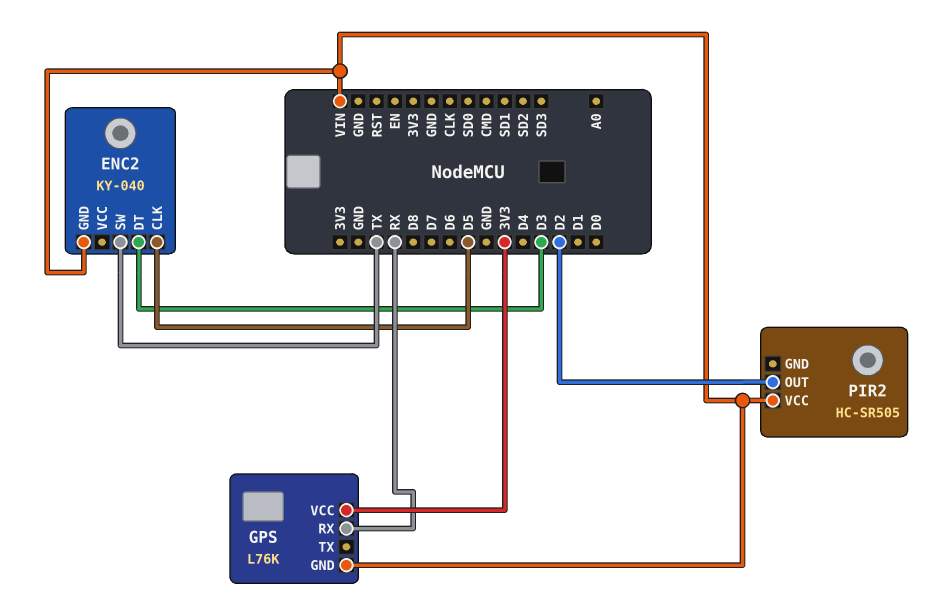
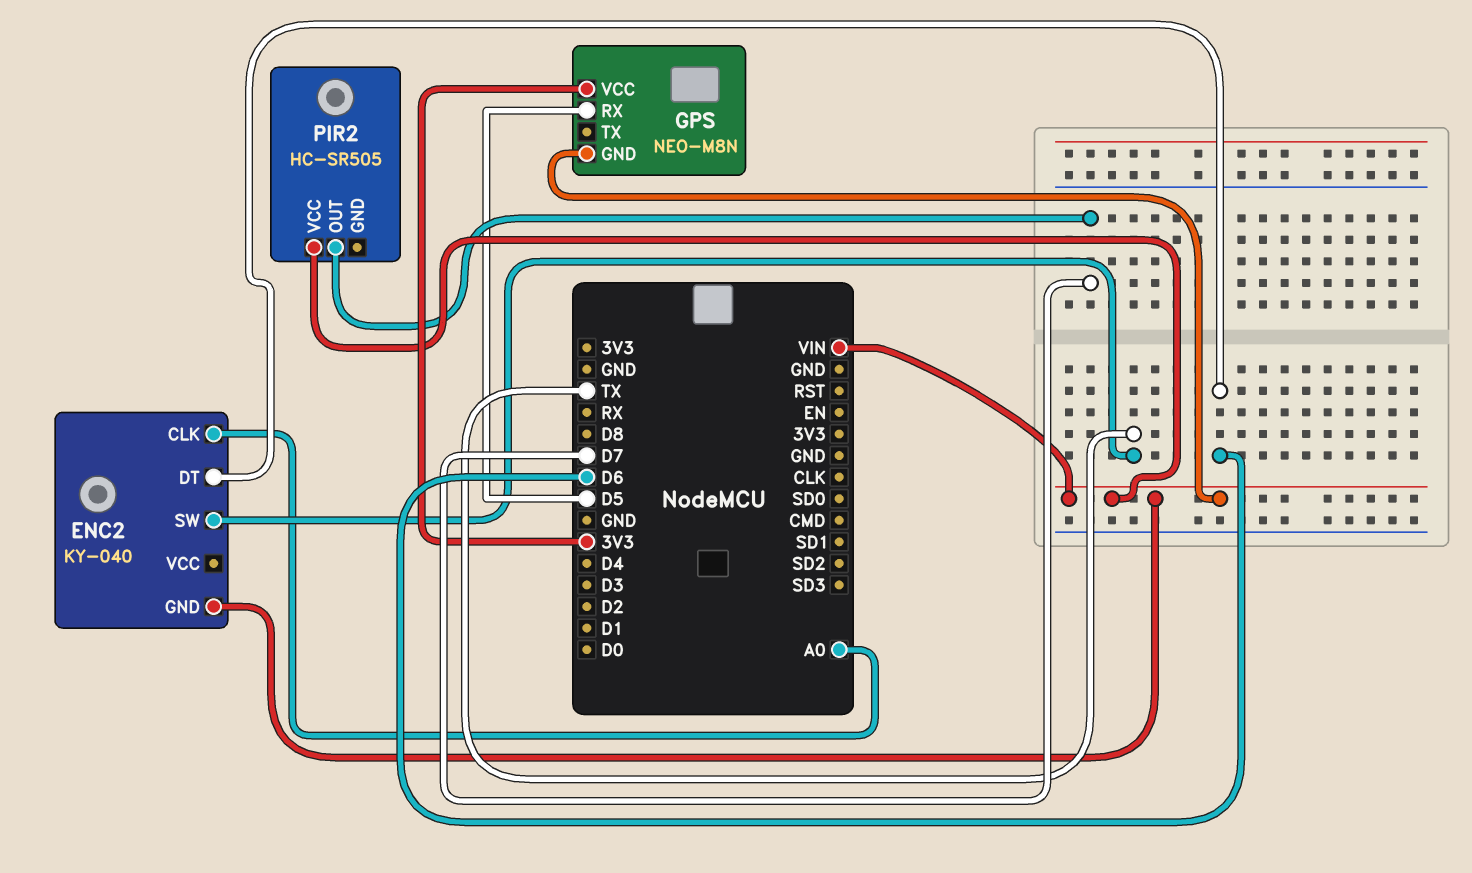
ENC2 pin CLK: D5 -> A0
ENC2 pin DT: D3 -> D6
GPS: L76K -> NEO-M8N
GPS pin RX: RX -> D5
PIR2 pin OUT: D2 -> D7

